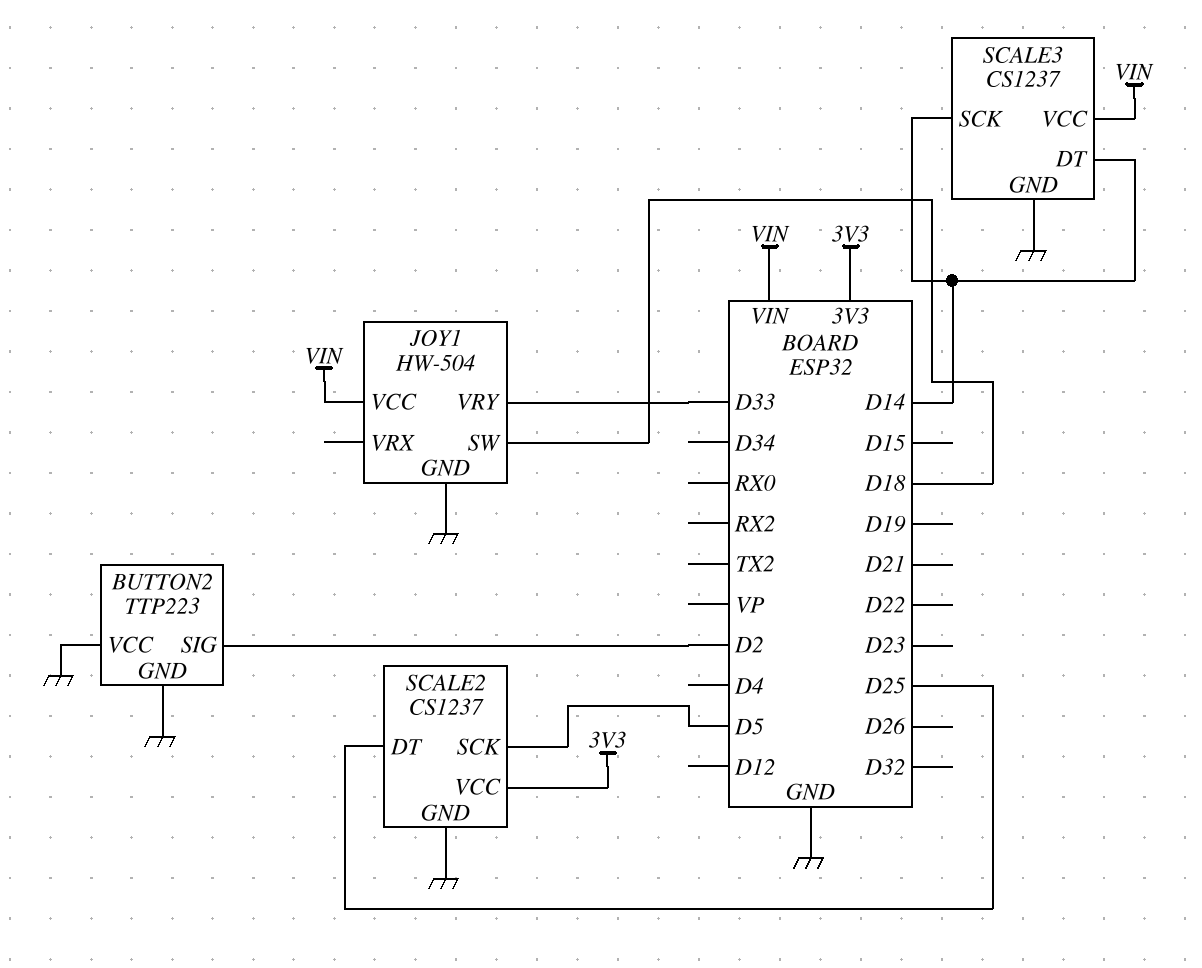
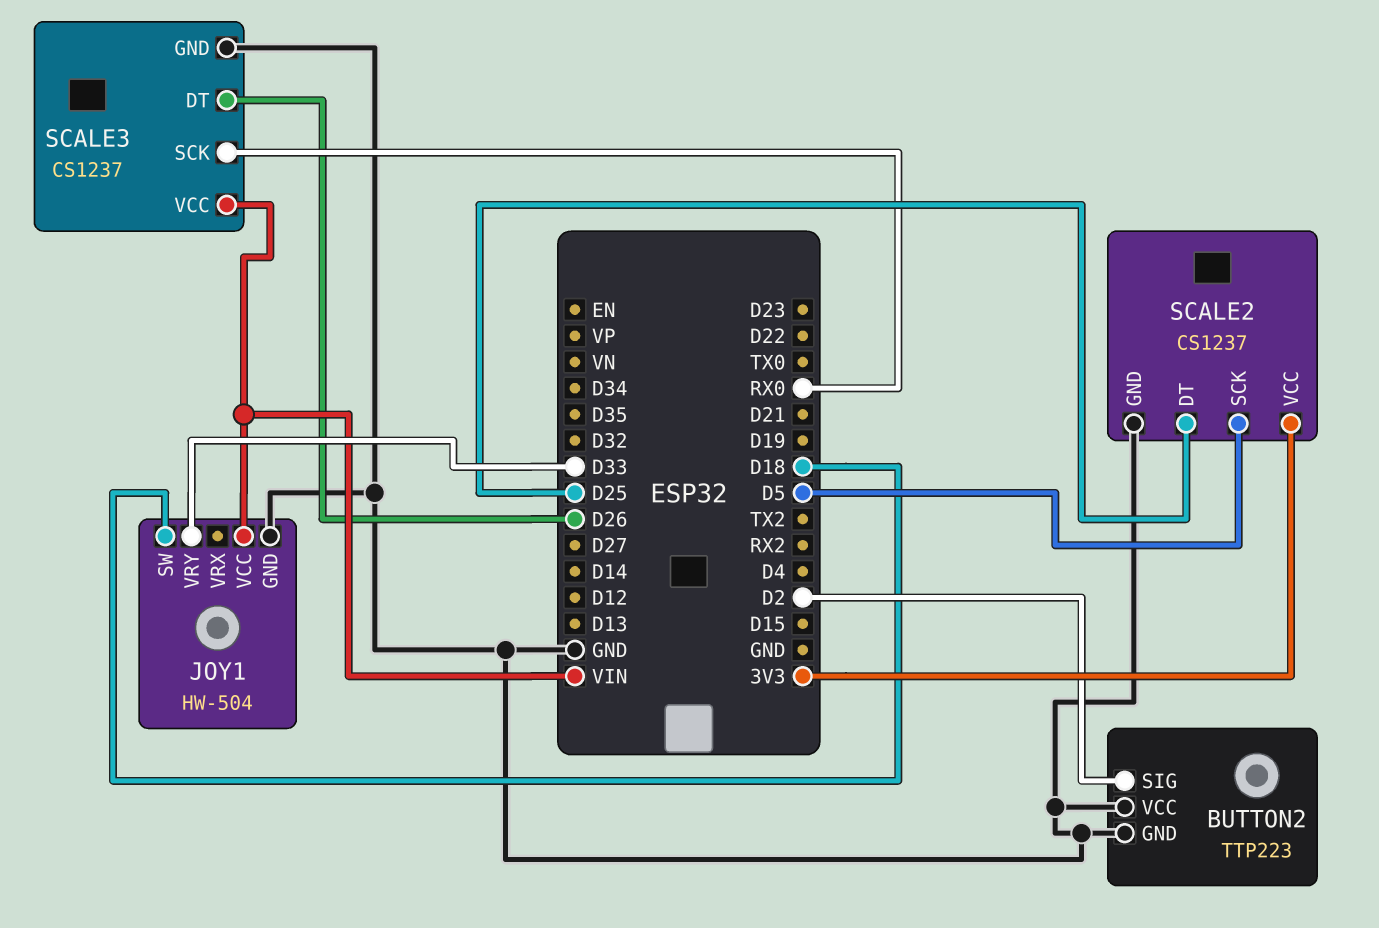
SCALE3 pin DT: D14 -> D26
SCALE3 pin SCK: D14 -> RX0

